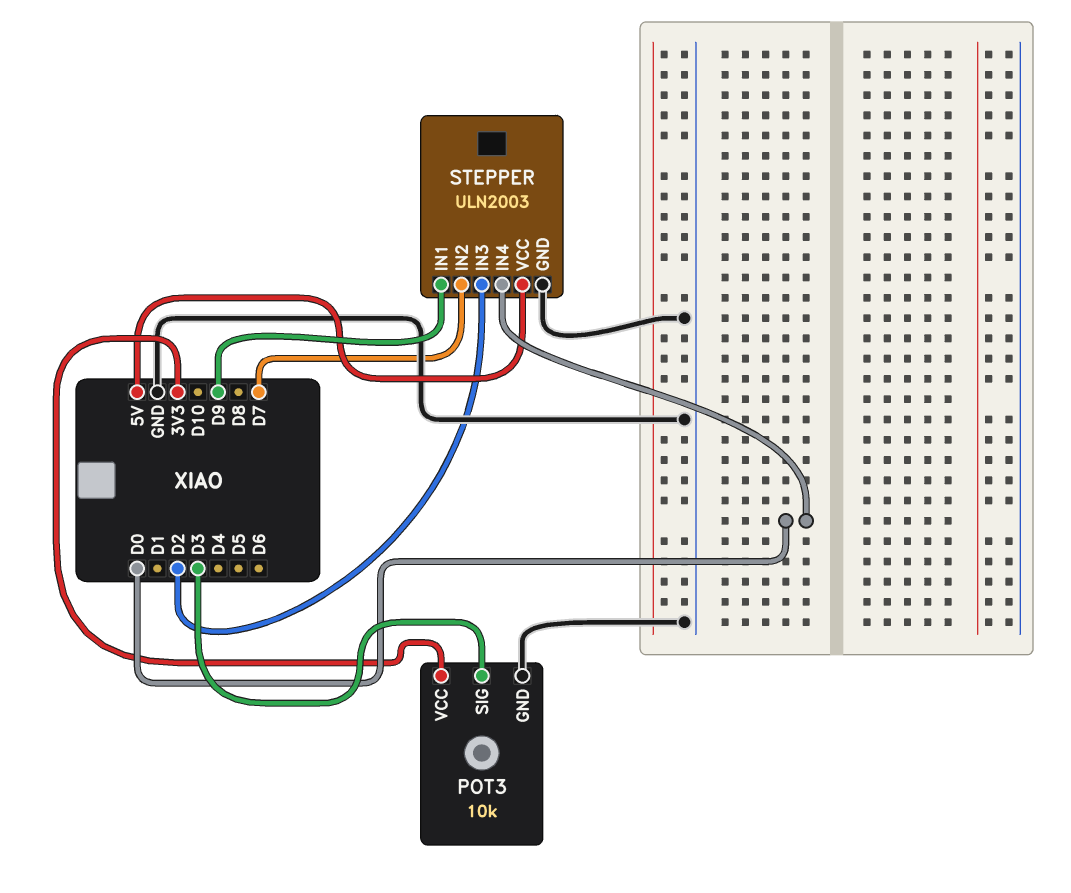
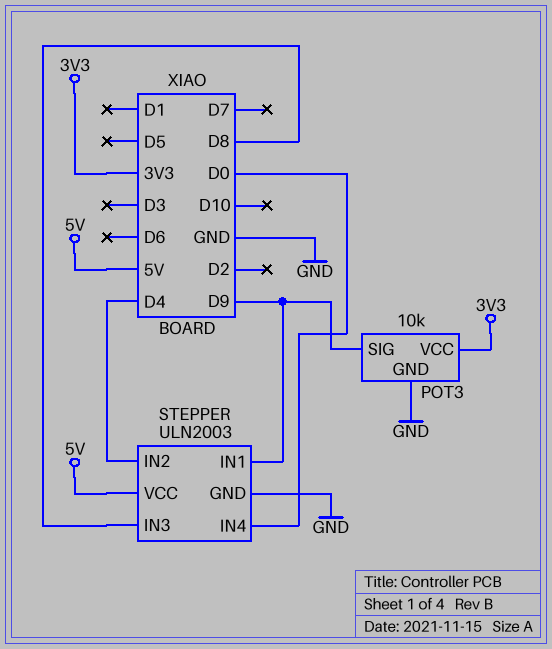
POT3 pin SIG: D3 -> D9
STEPPER pin IN2: D7 -> D4
STEPPER pin IN3: D2 -> D8

